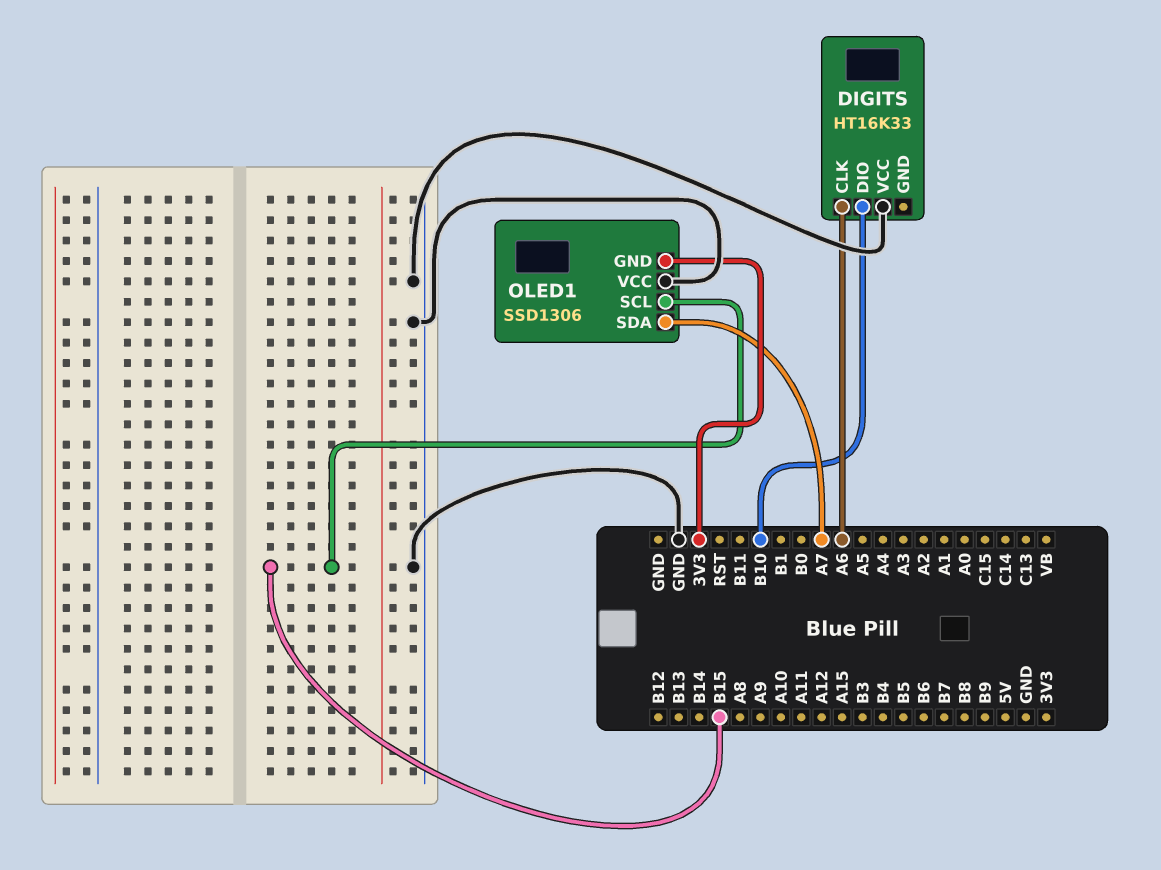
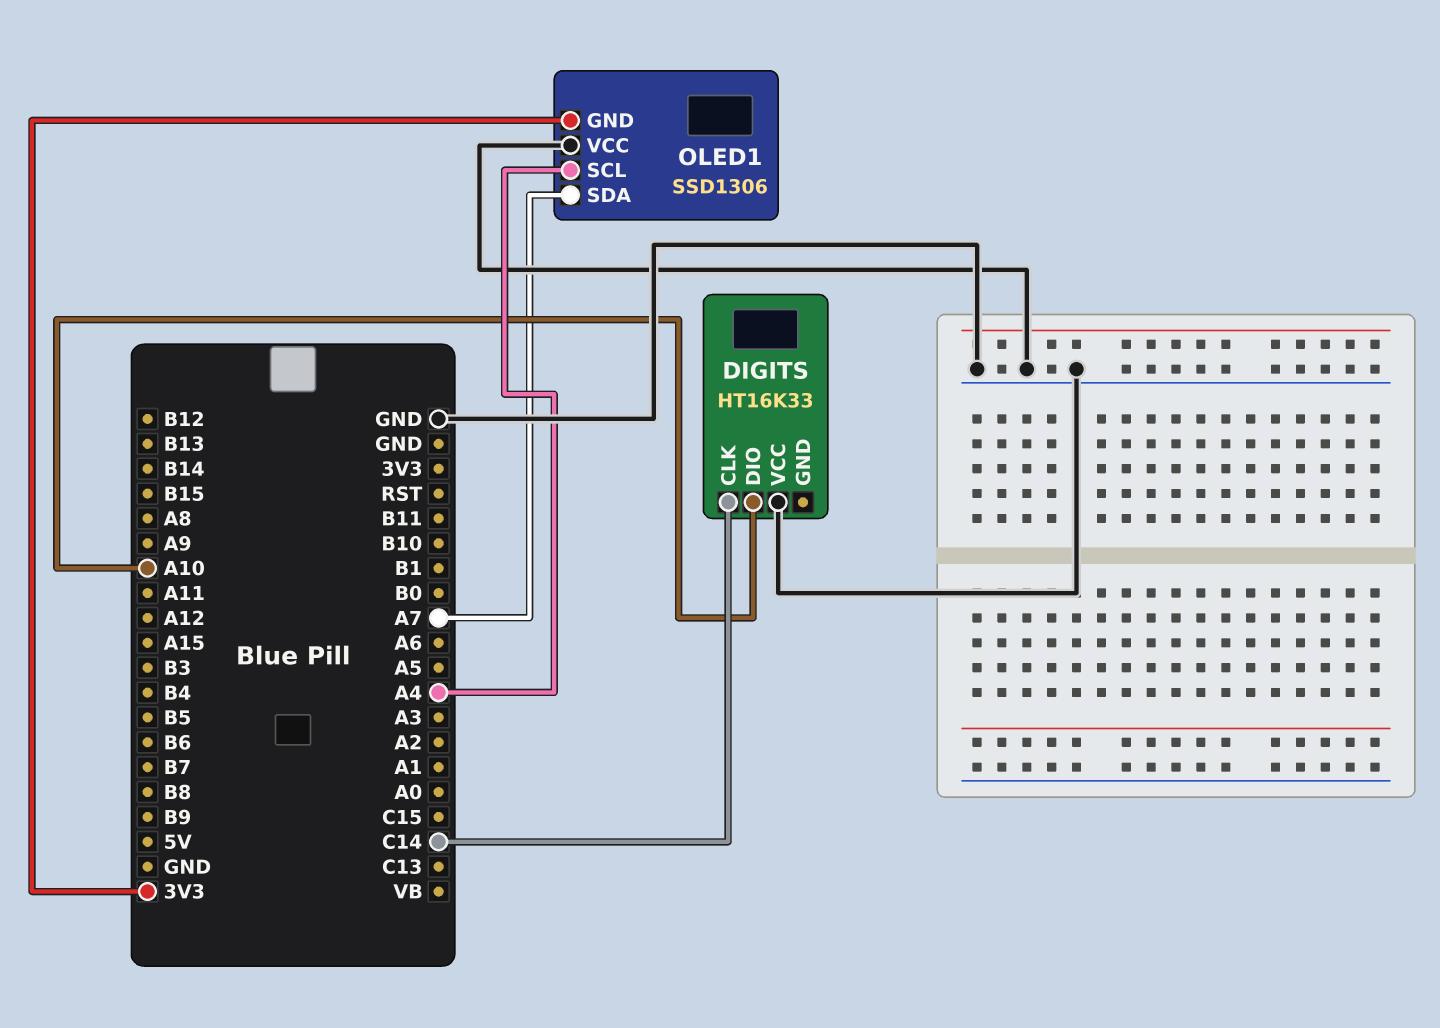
DIGITS pin CLK: A6 -> C14
DIGITS pin DIO: B10 -> A10
OLED1 pin SCL: B15 -> A4

